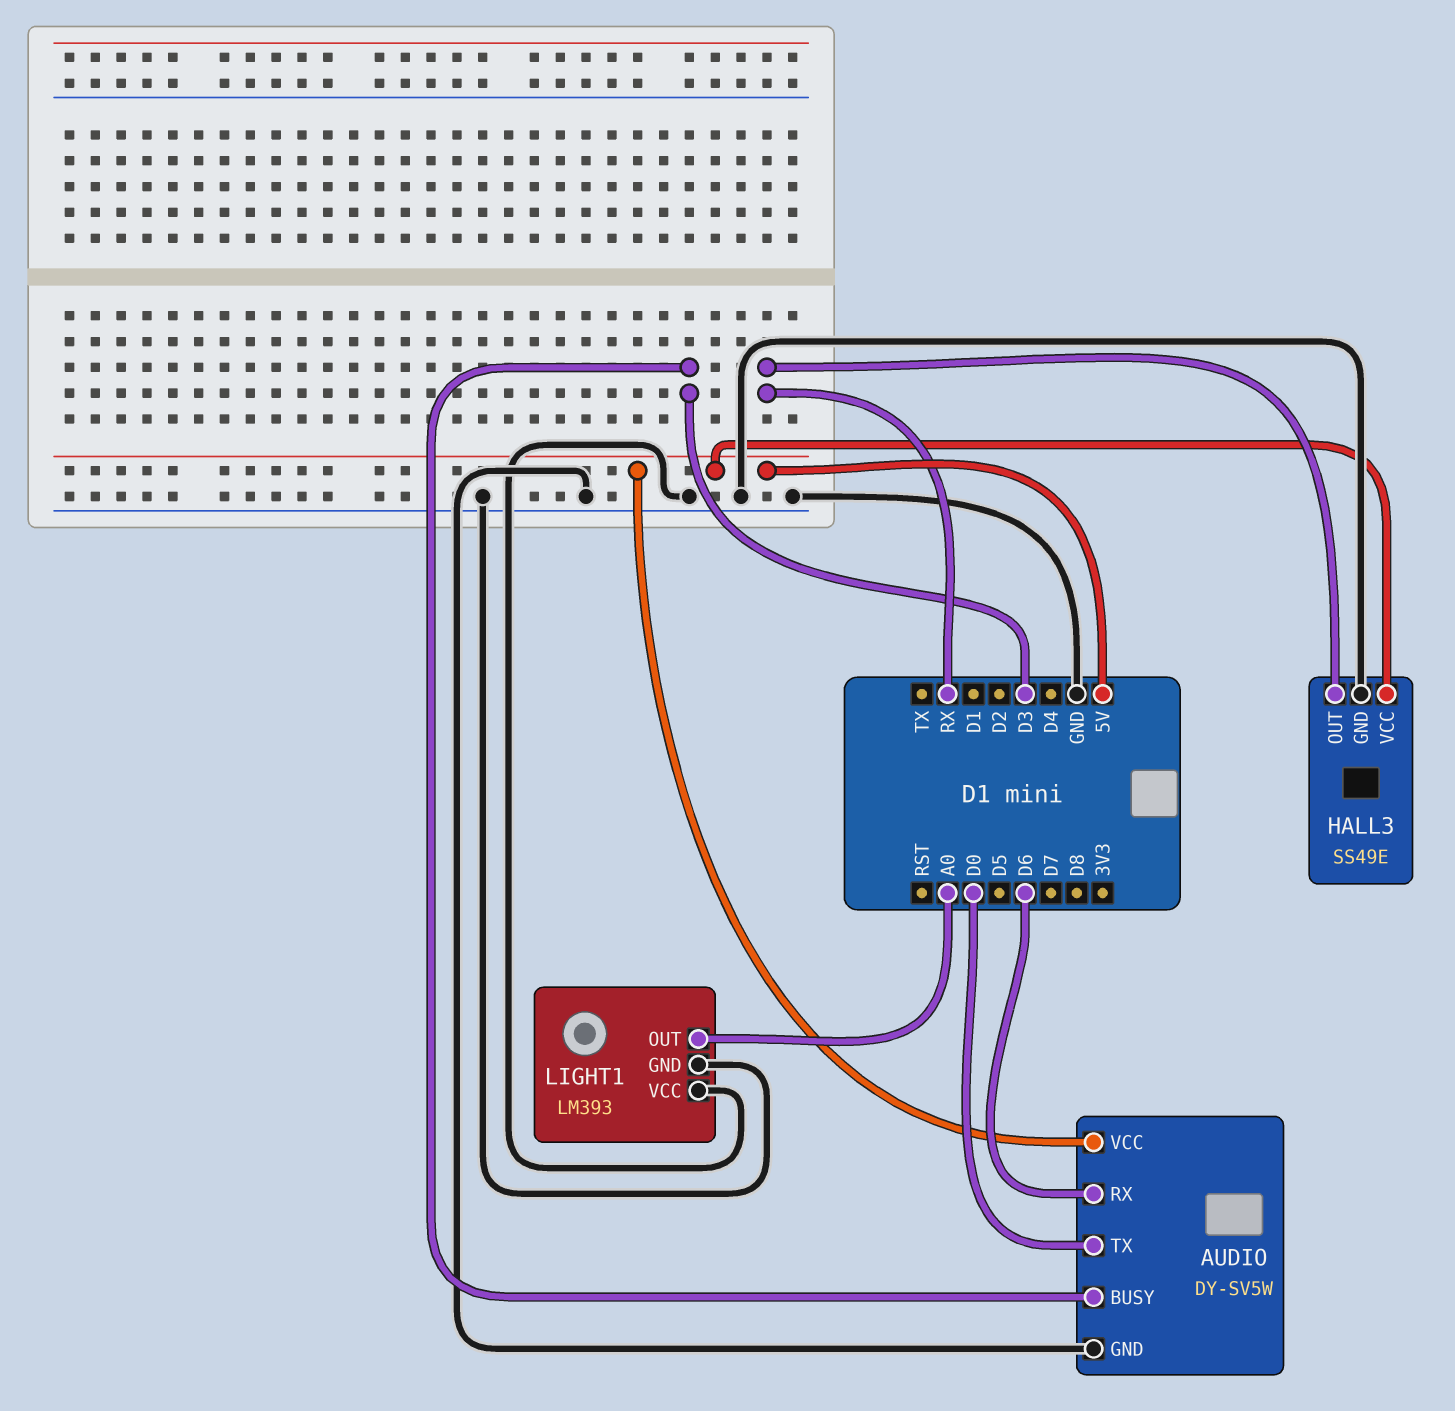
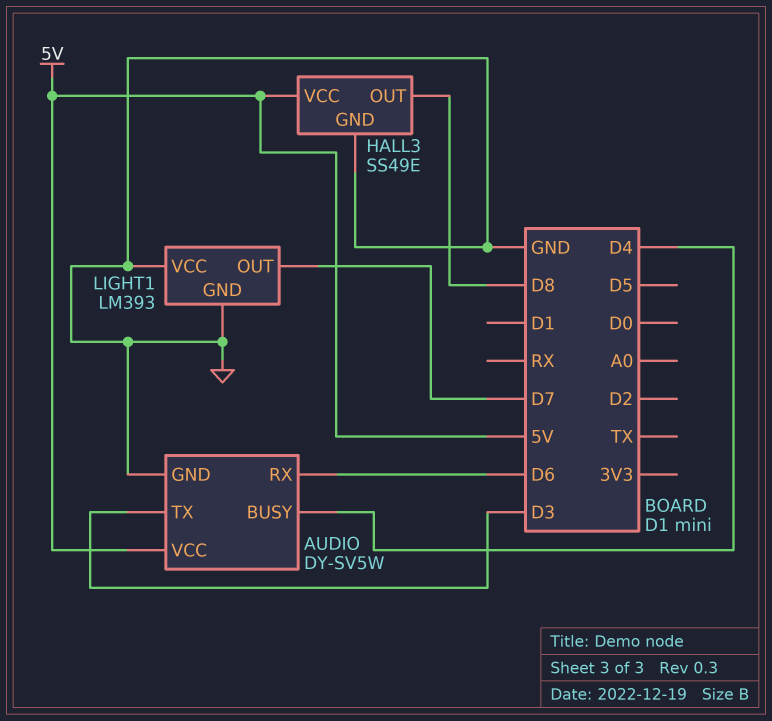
AUDIO pin BUSY: D3 -> D4
AUDIO pin TX: D0 -> D3
HALL3 pin OUT: RX -> D8
LIGHT1 pin OUT: A0 -> D7

